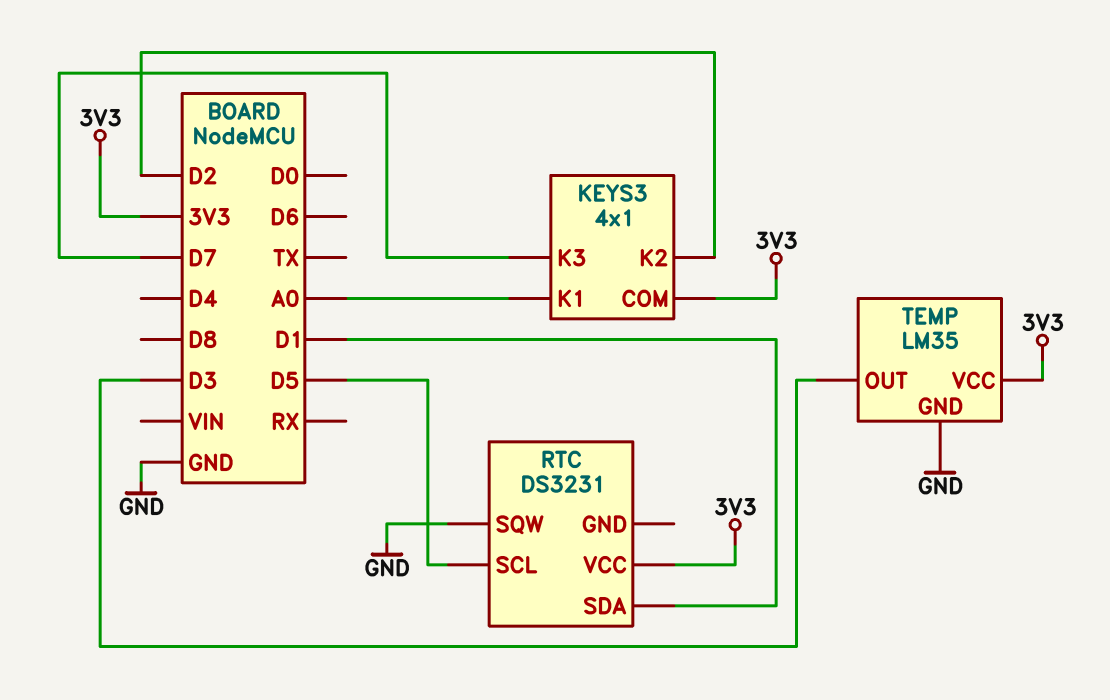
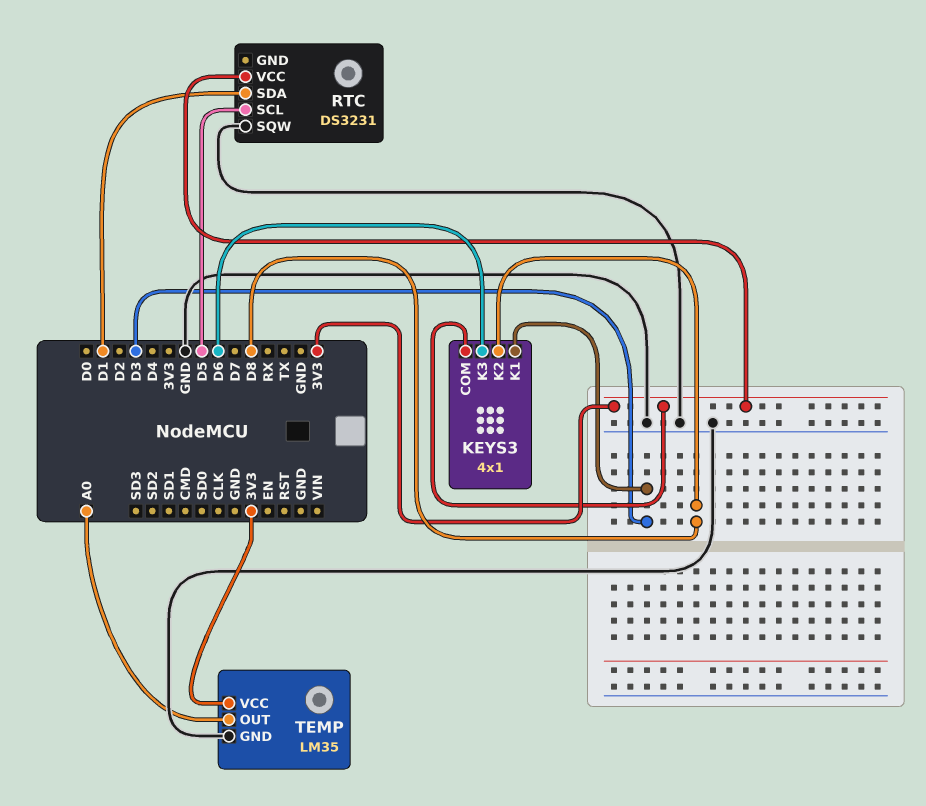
KEYS3 pin K1: A0 -> D3
KEYS3 pin K2: D2 -> D8
KEYS3 pin K3: D7 -> D6
TEMP pin OUT: D3 -> A0

